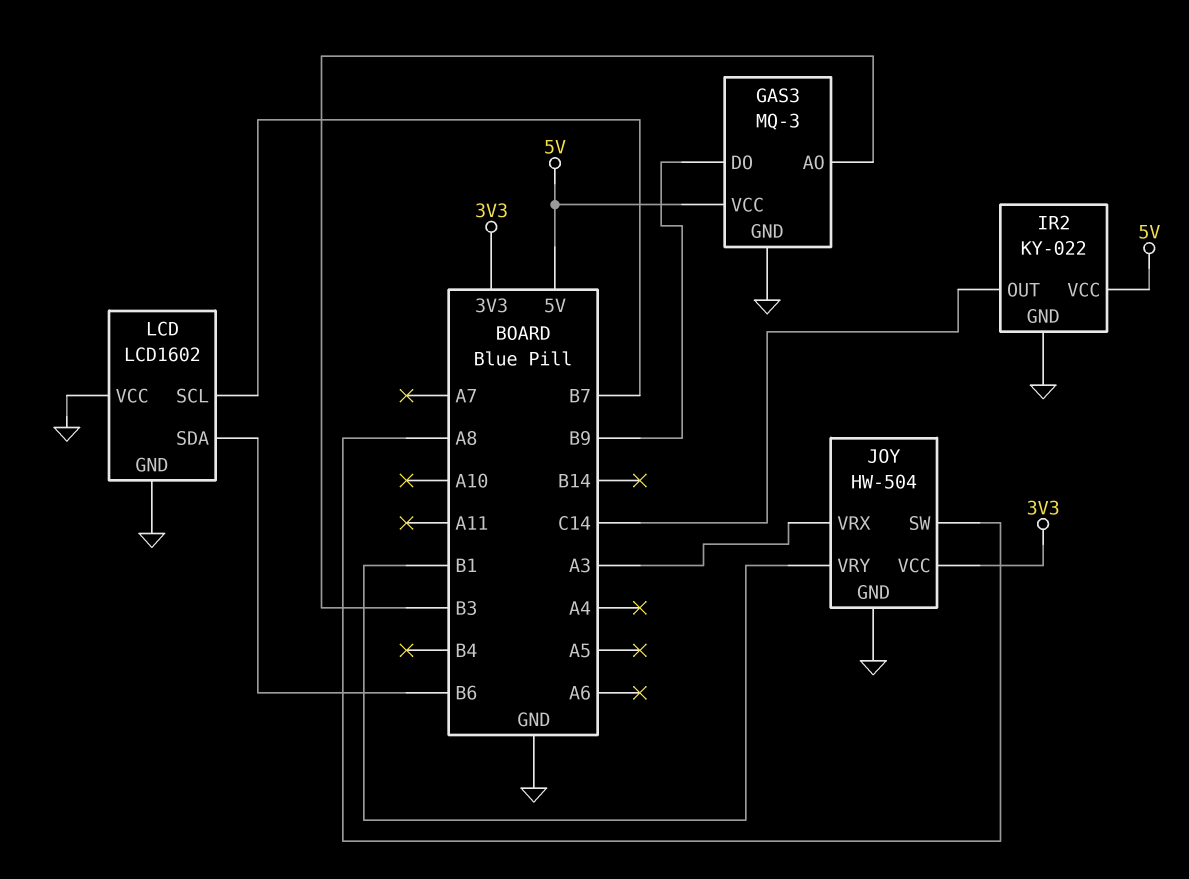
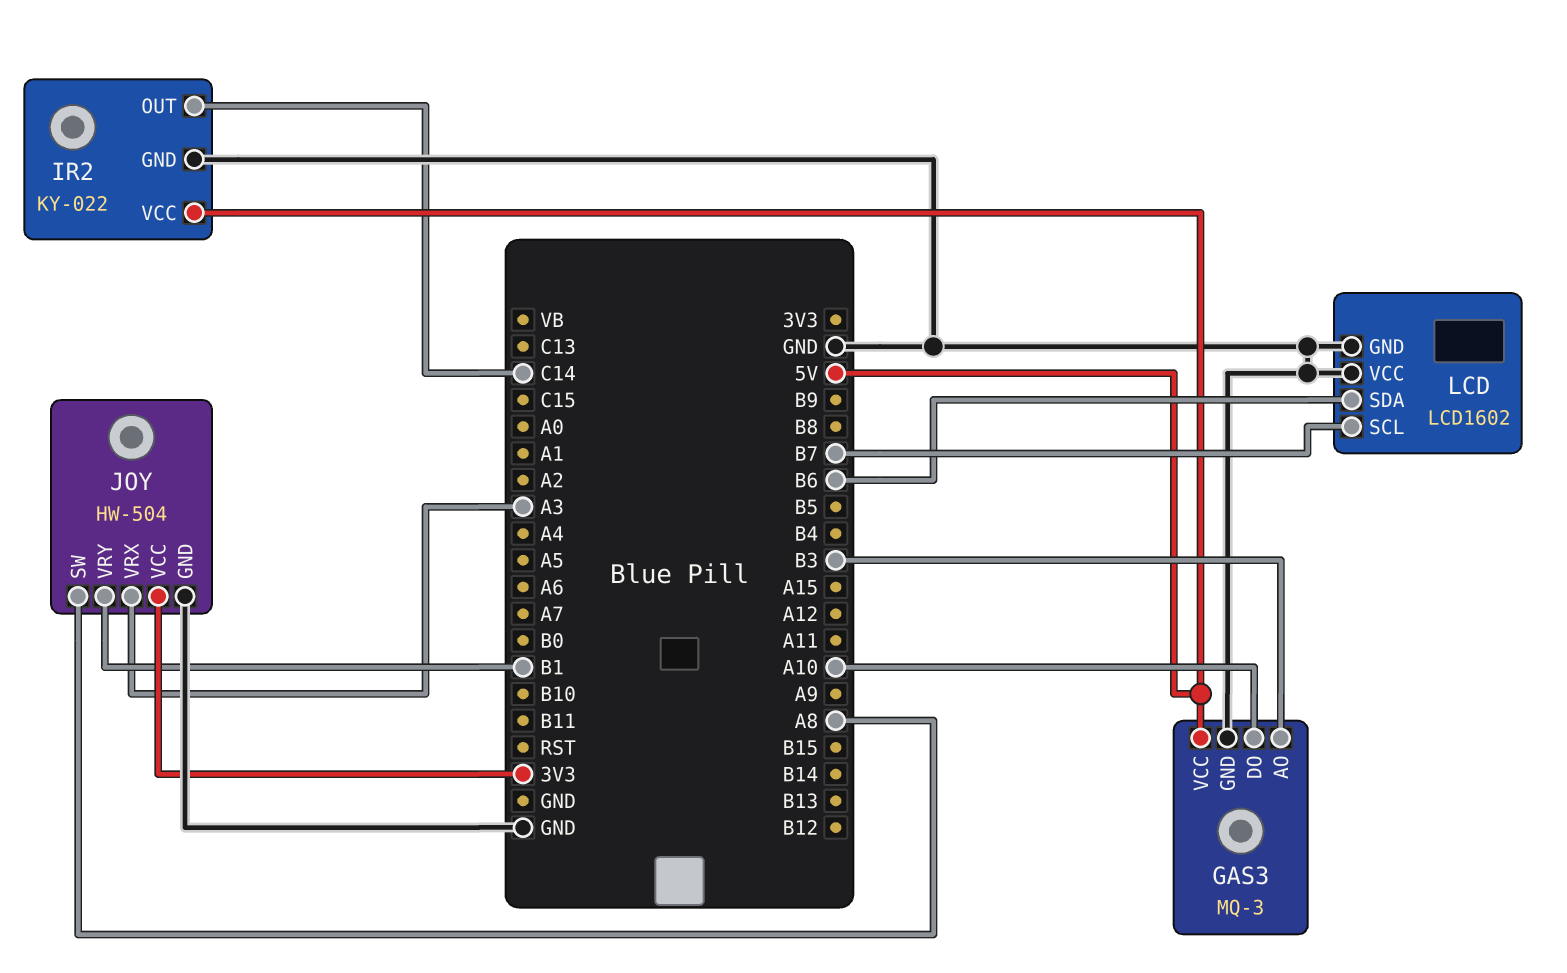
GAS3 pin DO: B9 -> A10

